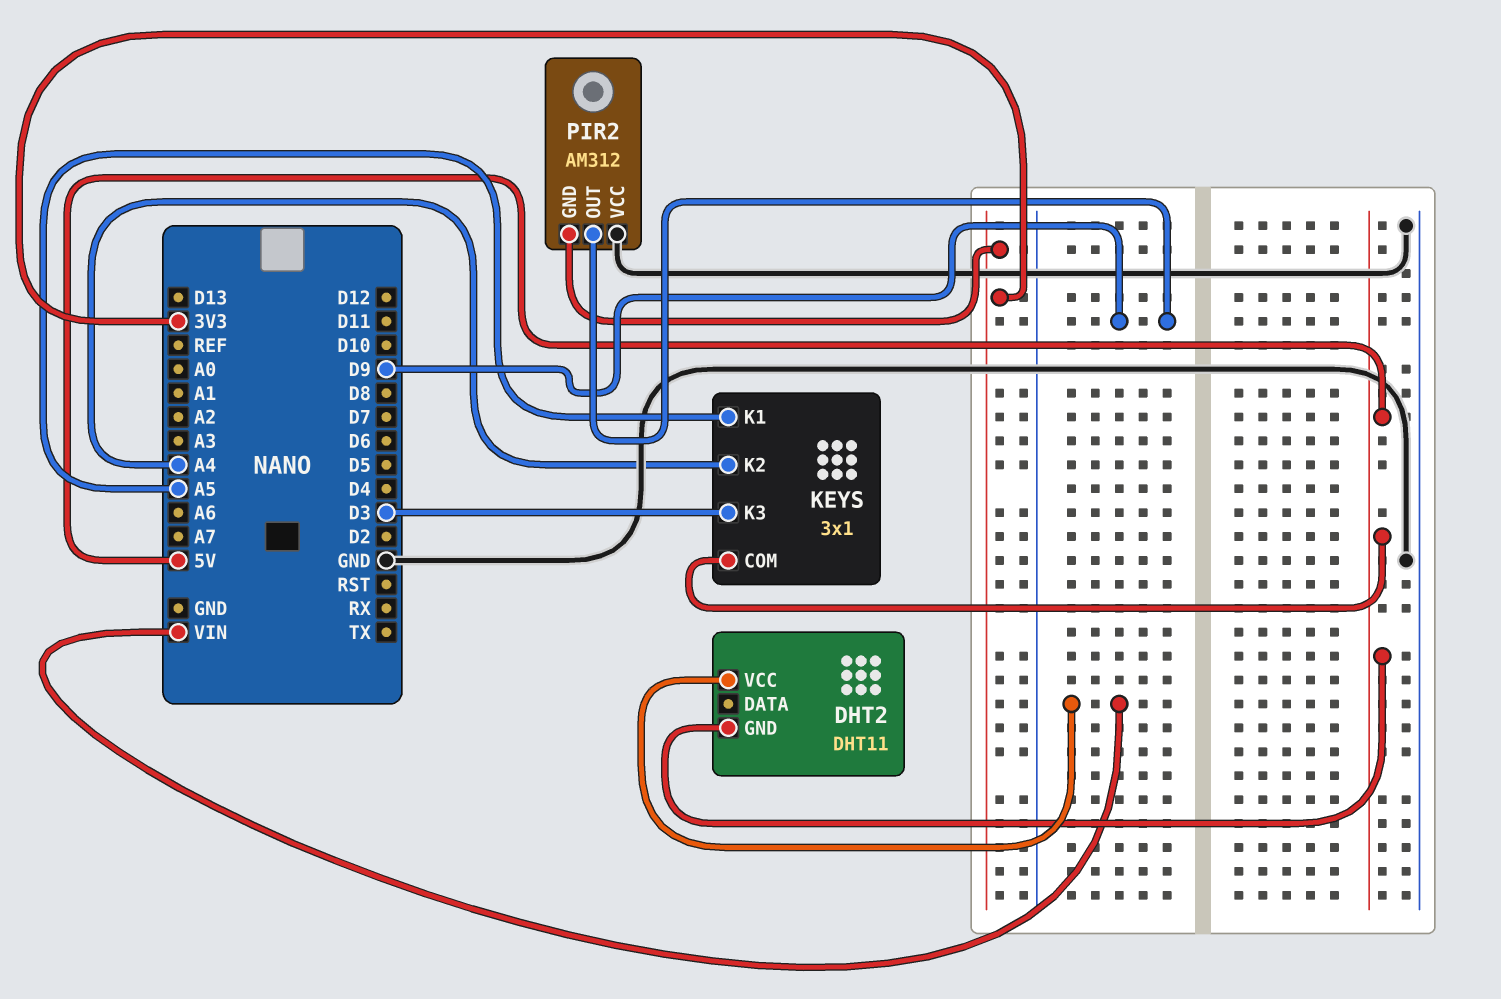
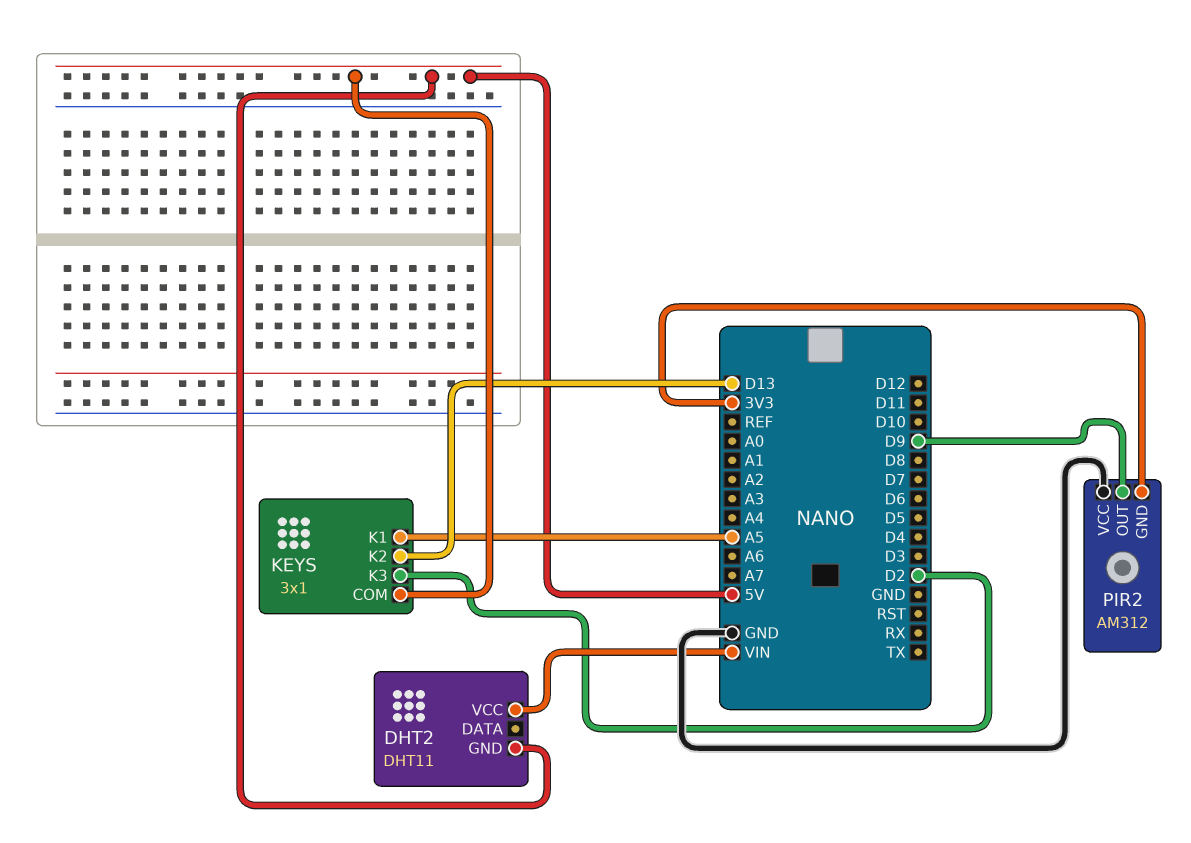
KEYS pin K2: A4 -> D13
KEYS pin K3: D3 -> D2

